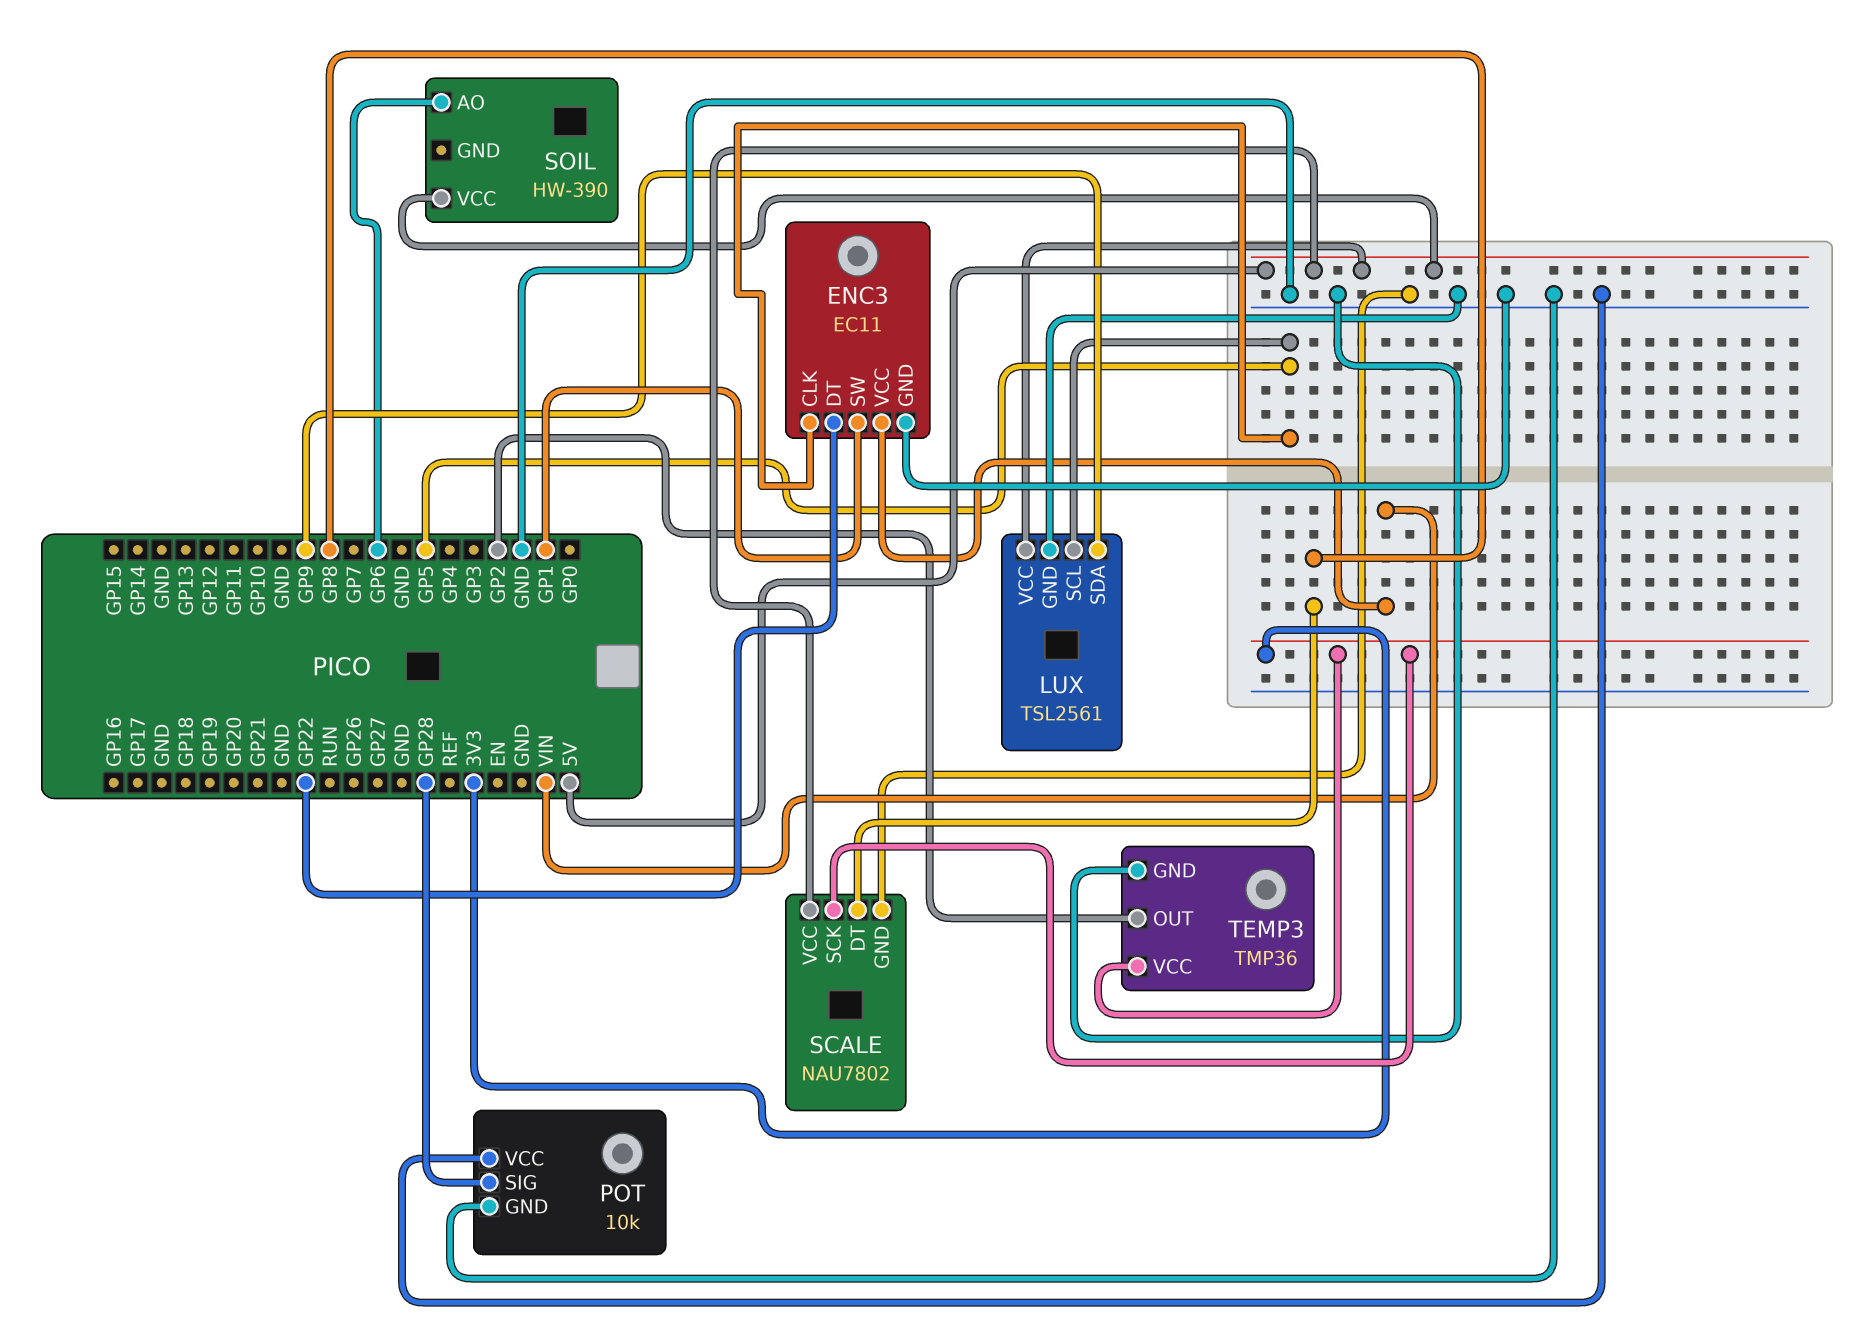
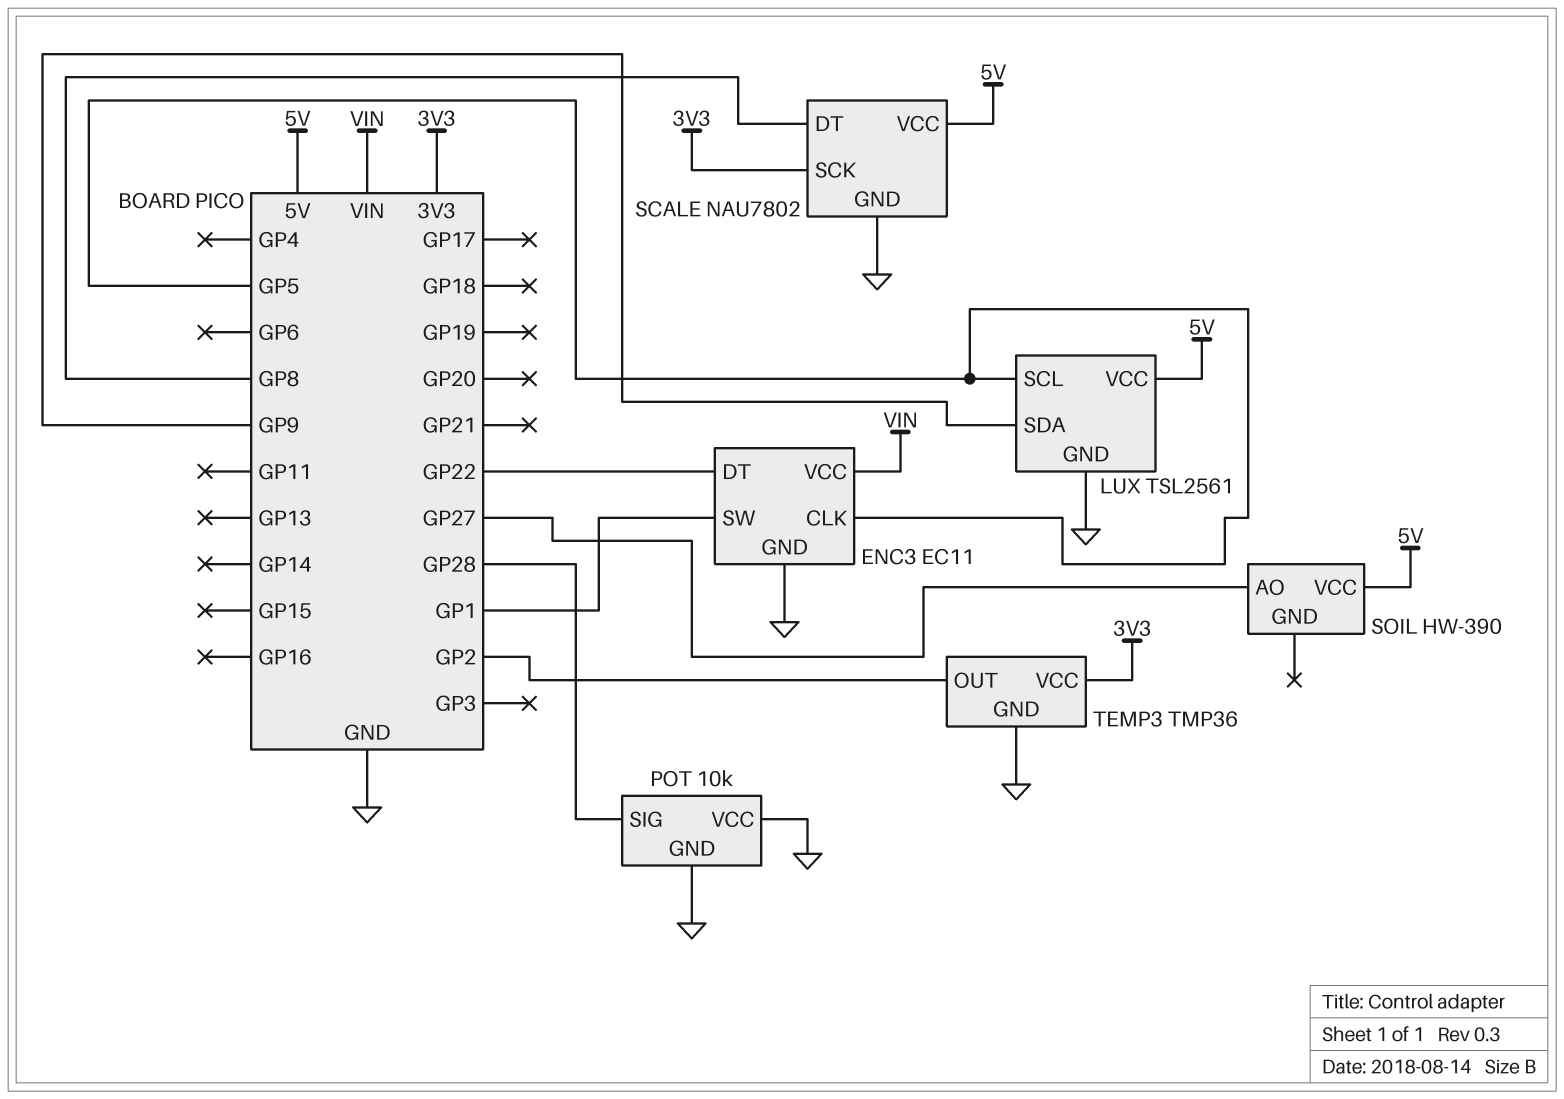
SOIL pin AO: GP6 -> GP27

